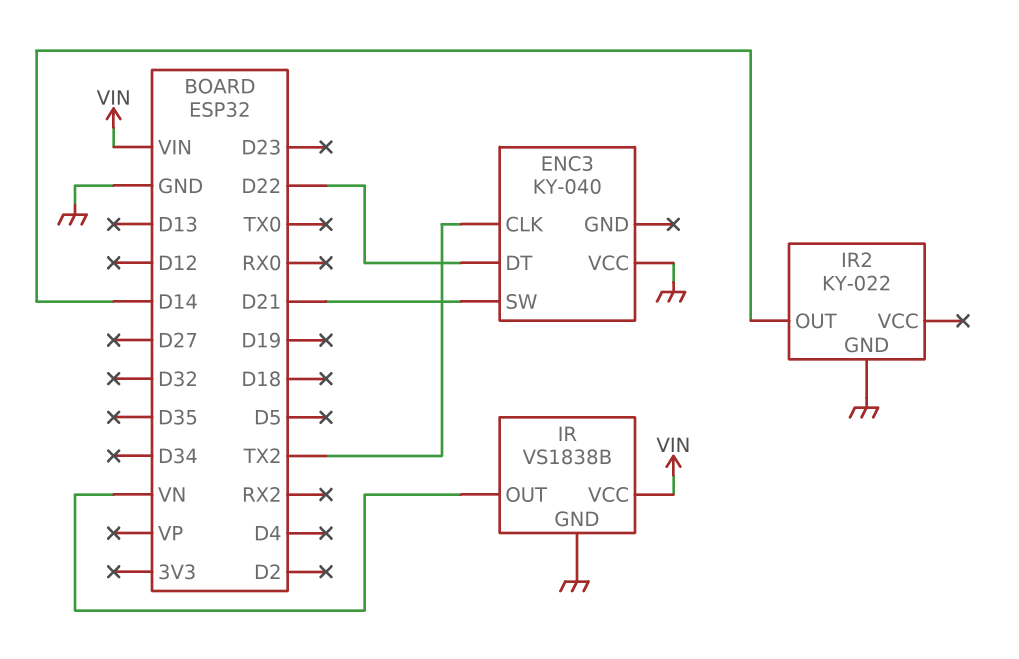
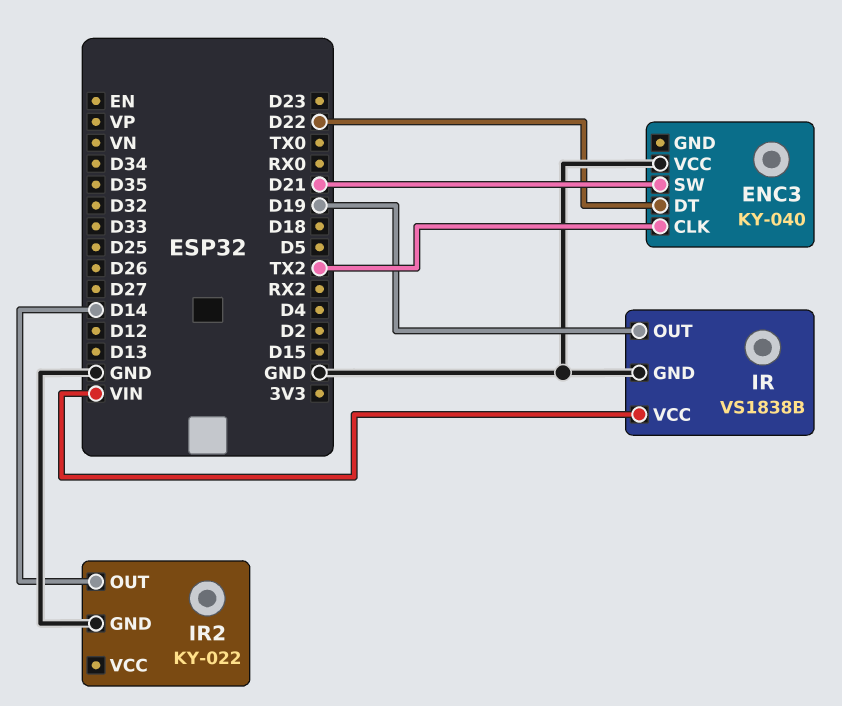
IR pin OUT: VN -> D19

